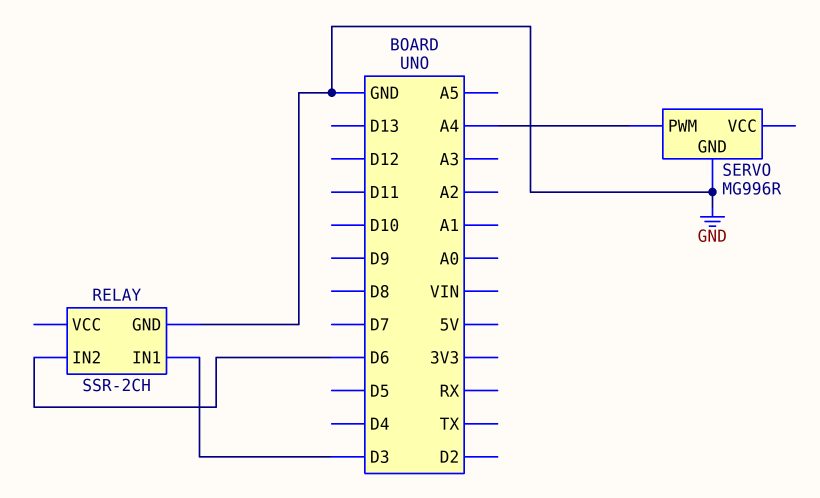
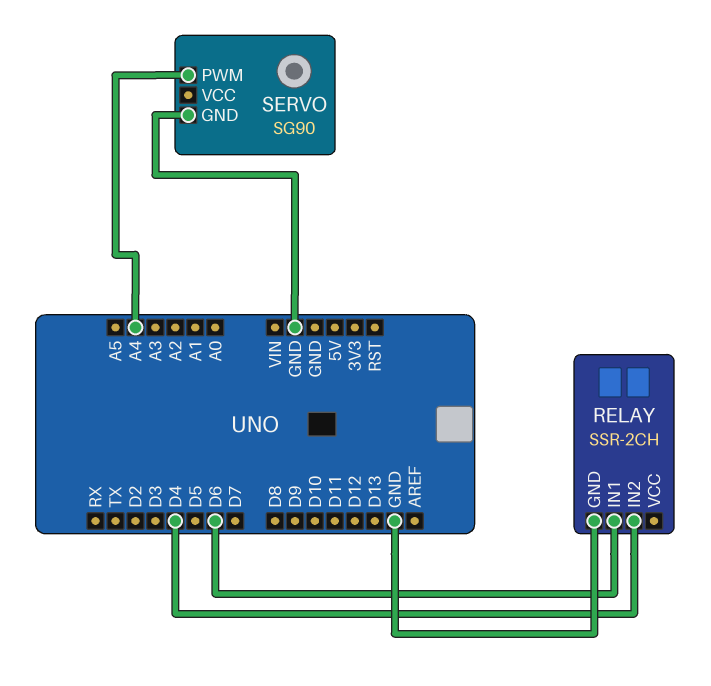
RELAY pin IN1: D3 -> D6
RELAY pin IN2: D6 -> D4
SERVO: MG996R -> SG90

